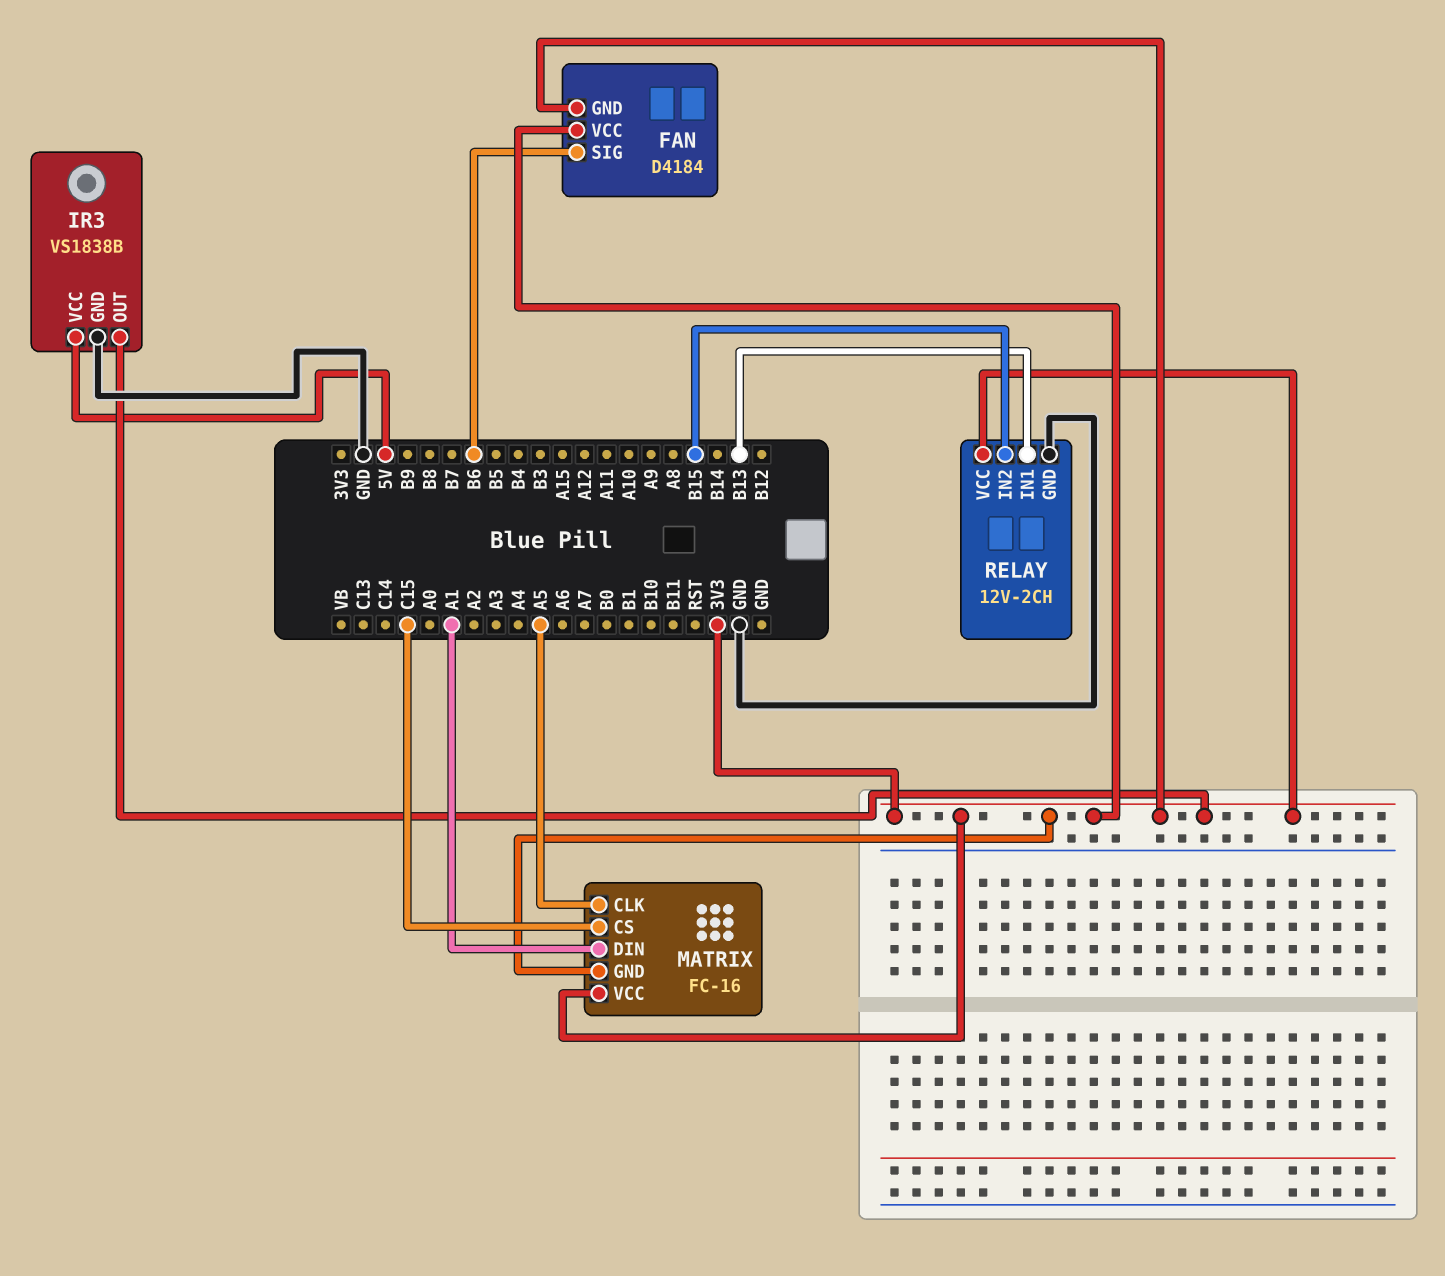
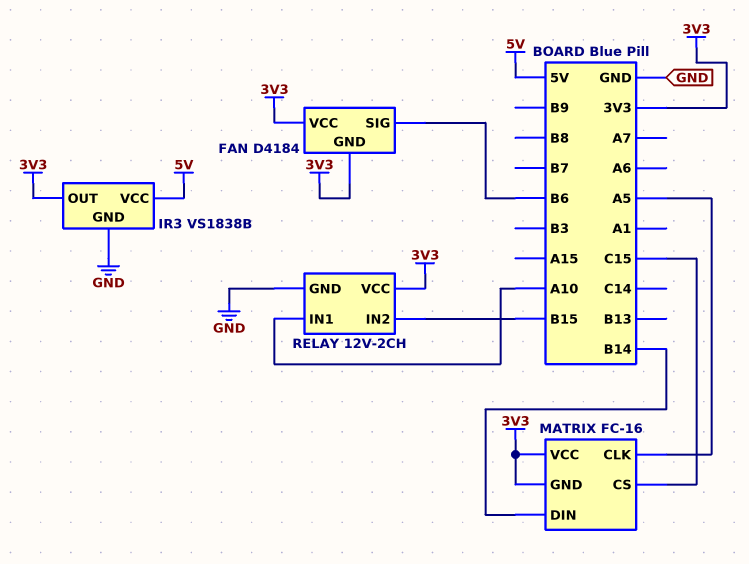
MATRIX pin DIN: A1 -> B14
RELAY pin IN1: B13 -> A10

